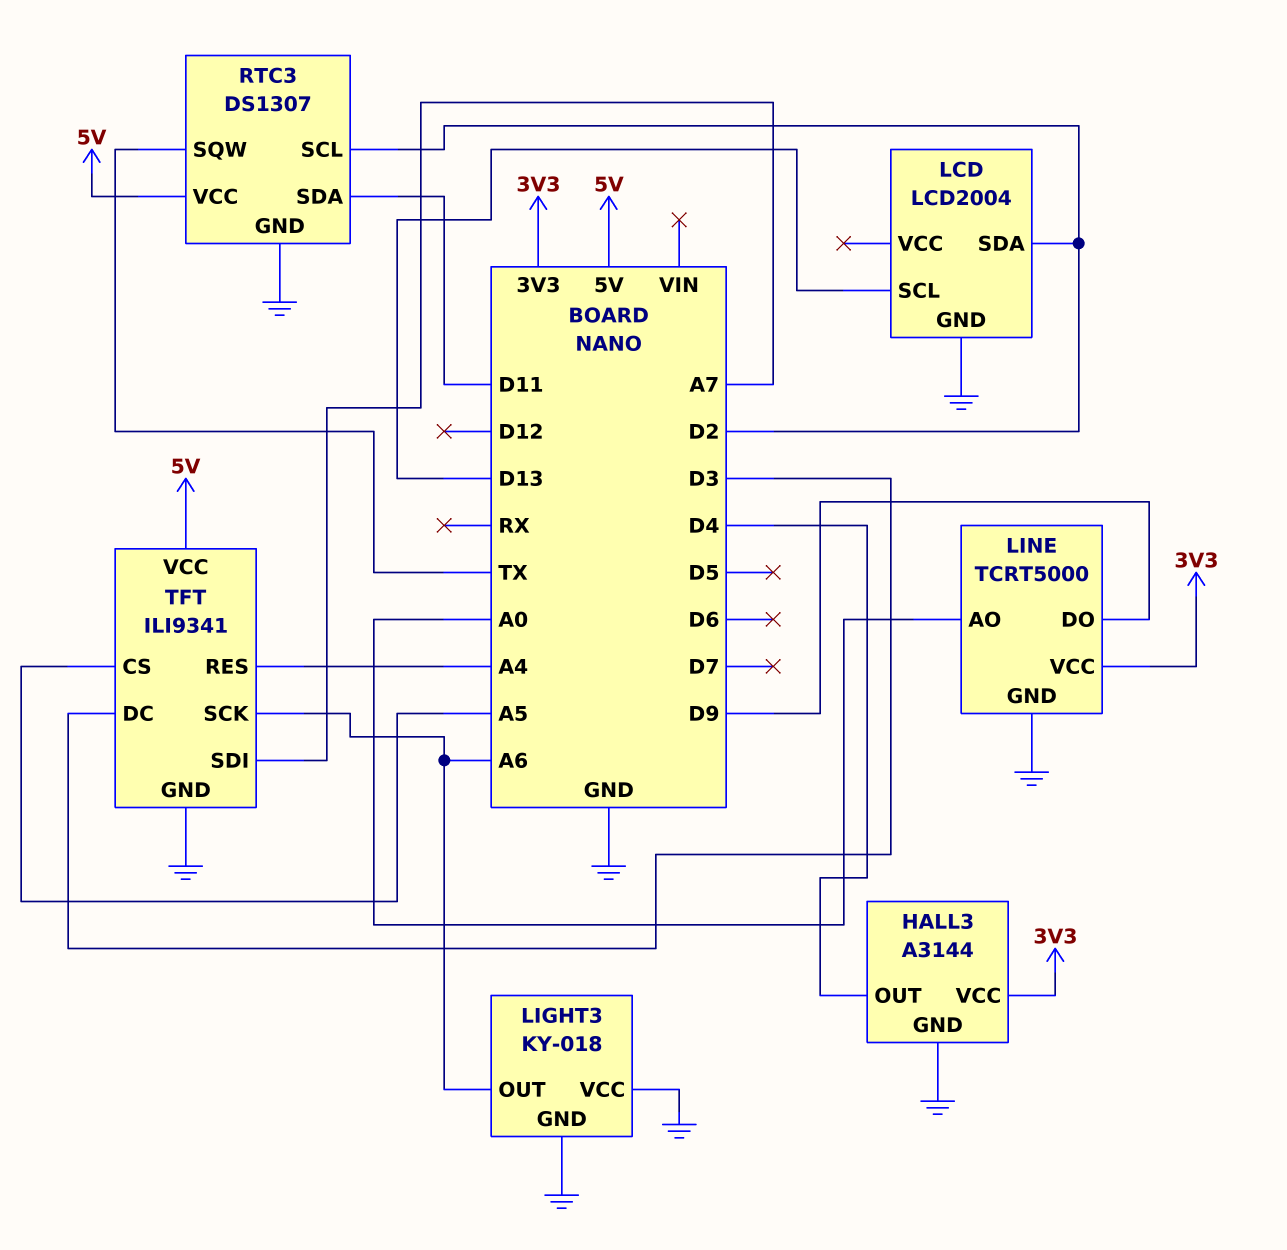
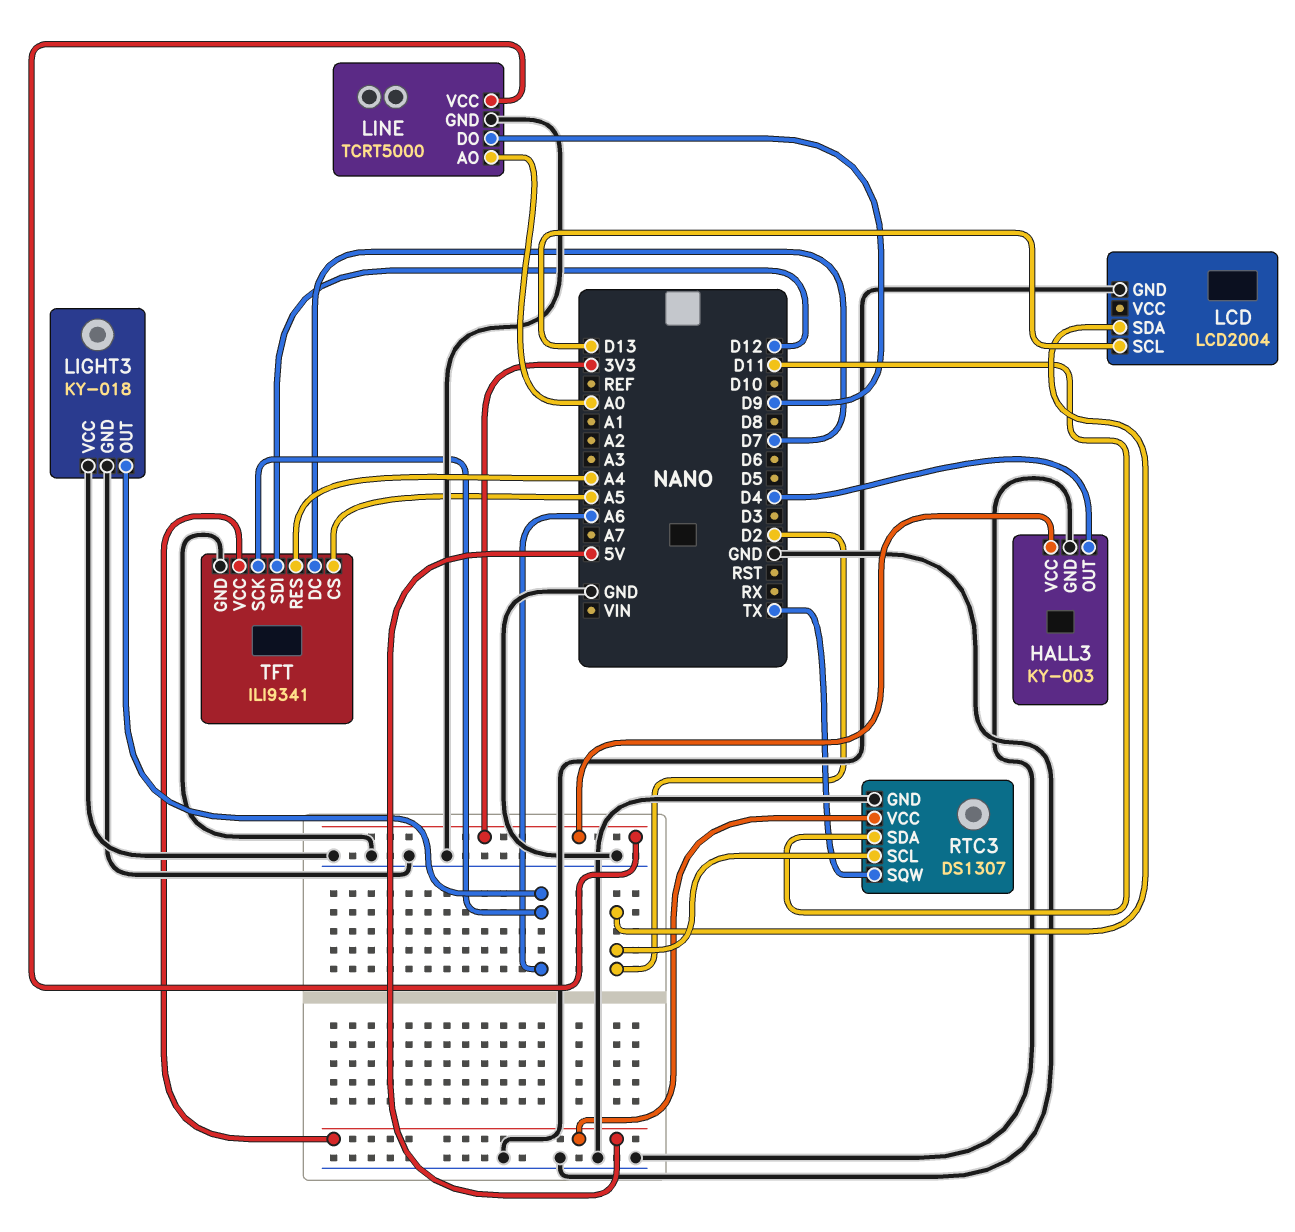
HALL3: A3144 -> KY-003
TFT pin DC: D3 -> D7
TFT pin SDI: A7 -> D12

